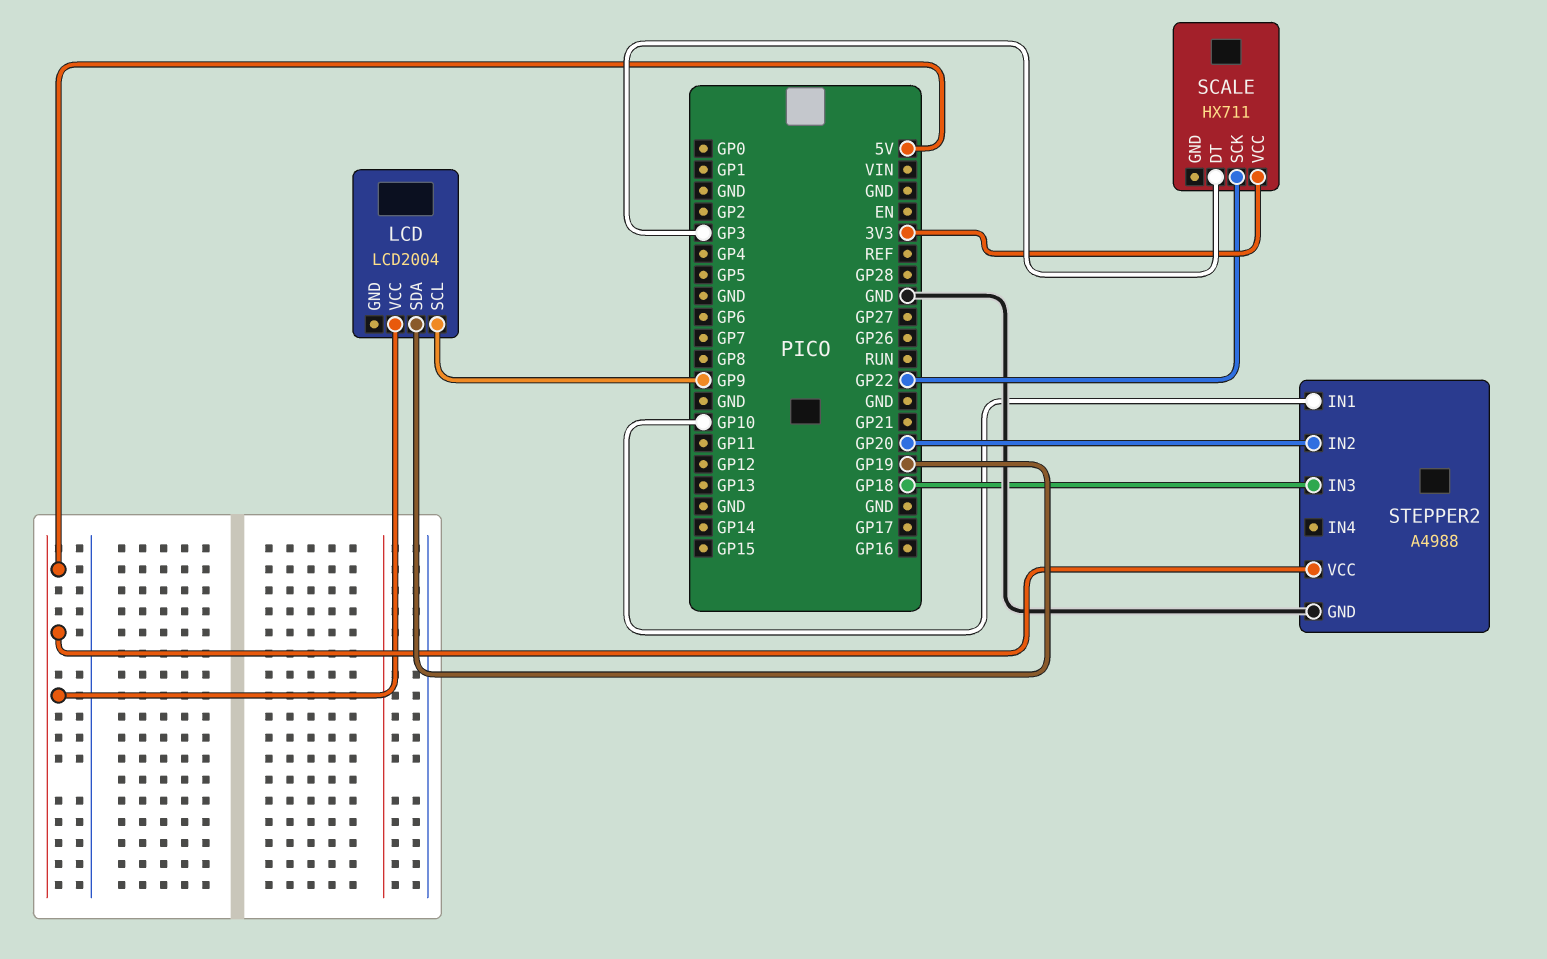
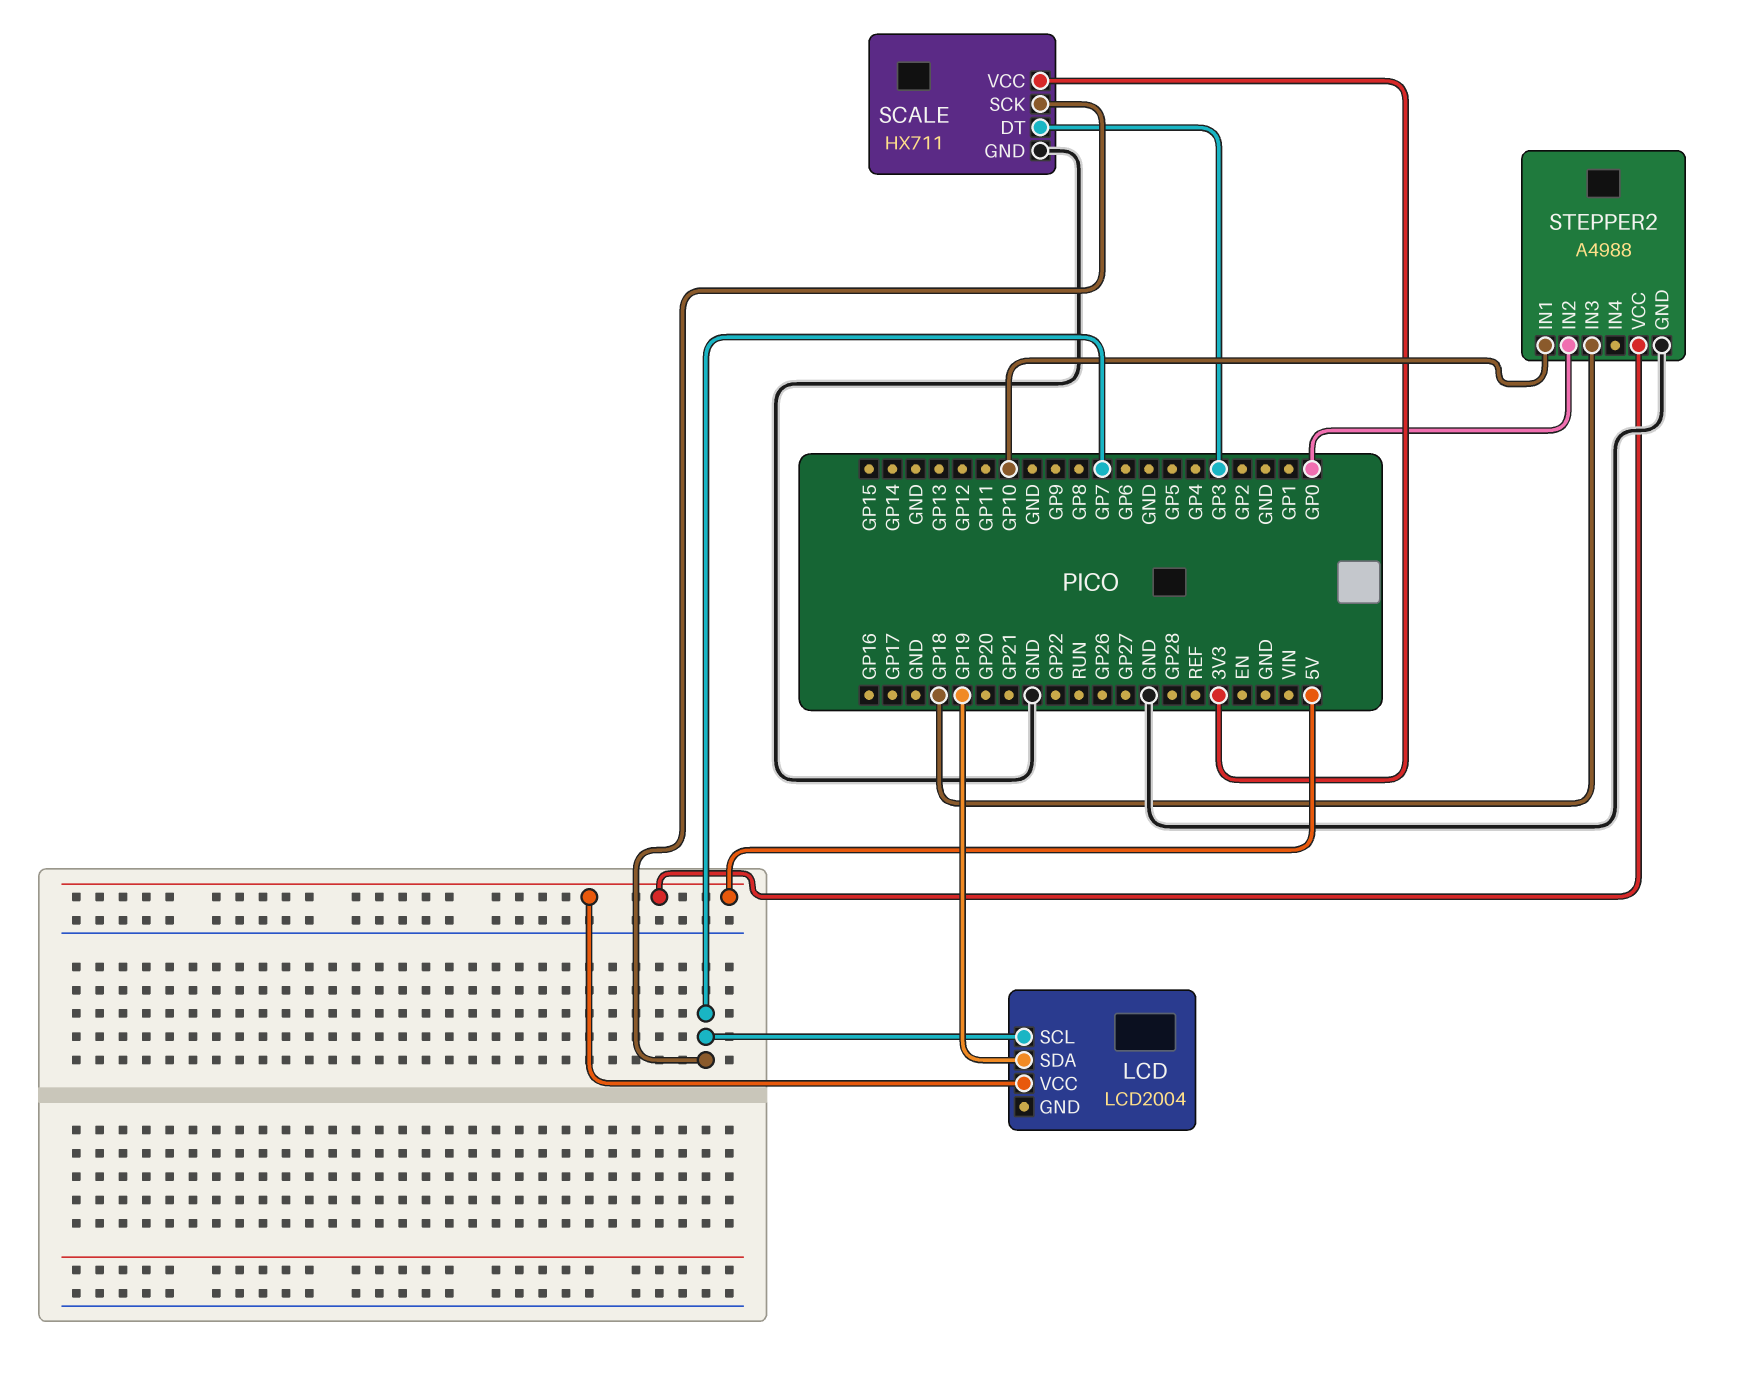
LCD pin SCL: GP9 -> GP7
SCALE pin GND: none -> GND
SCALE pin SCK: GP22 -> GP7
STEPPER2 pin IN2: GP20 -> GP0

